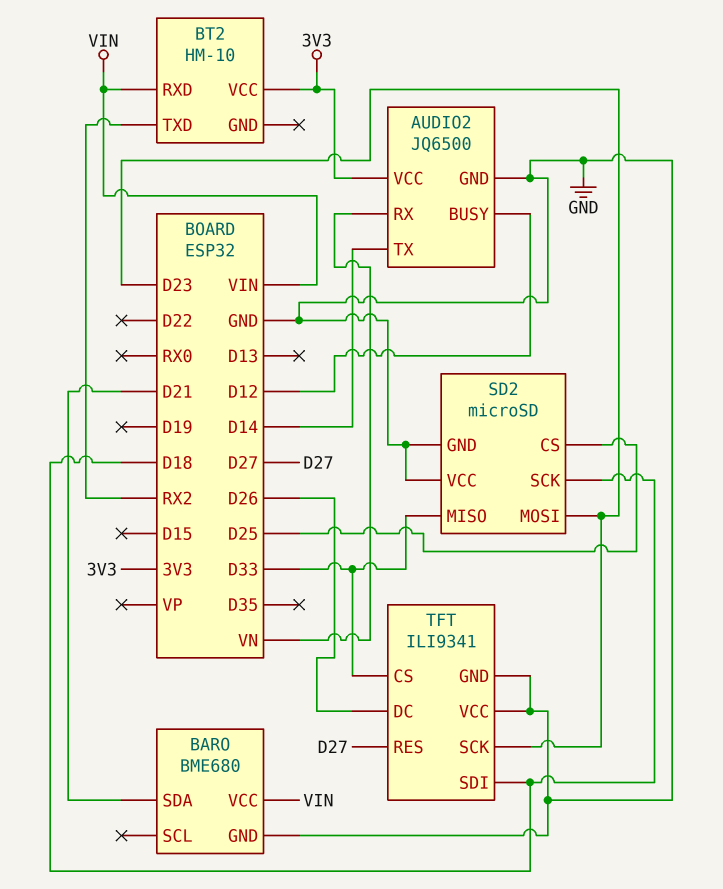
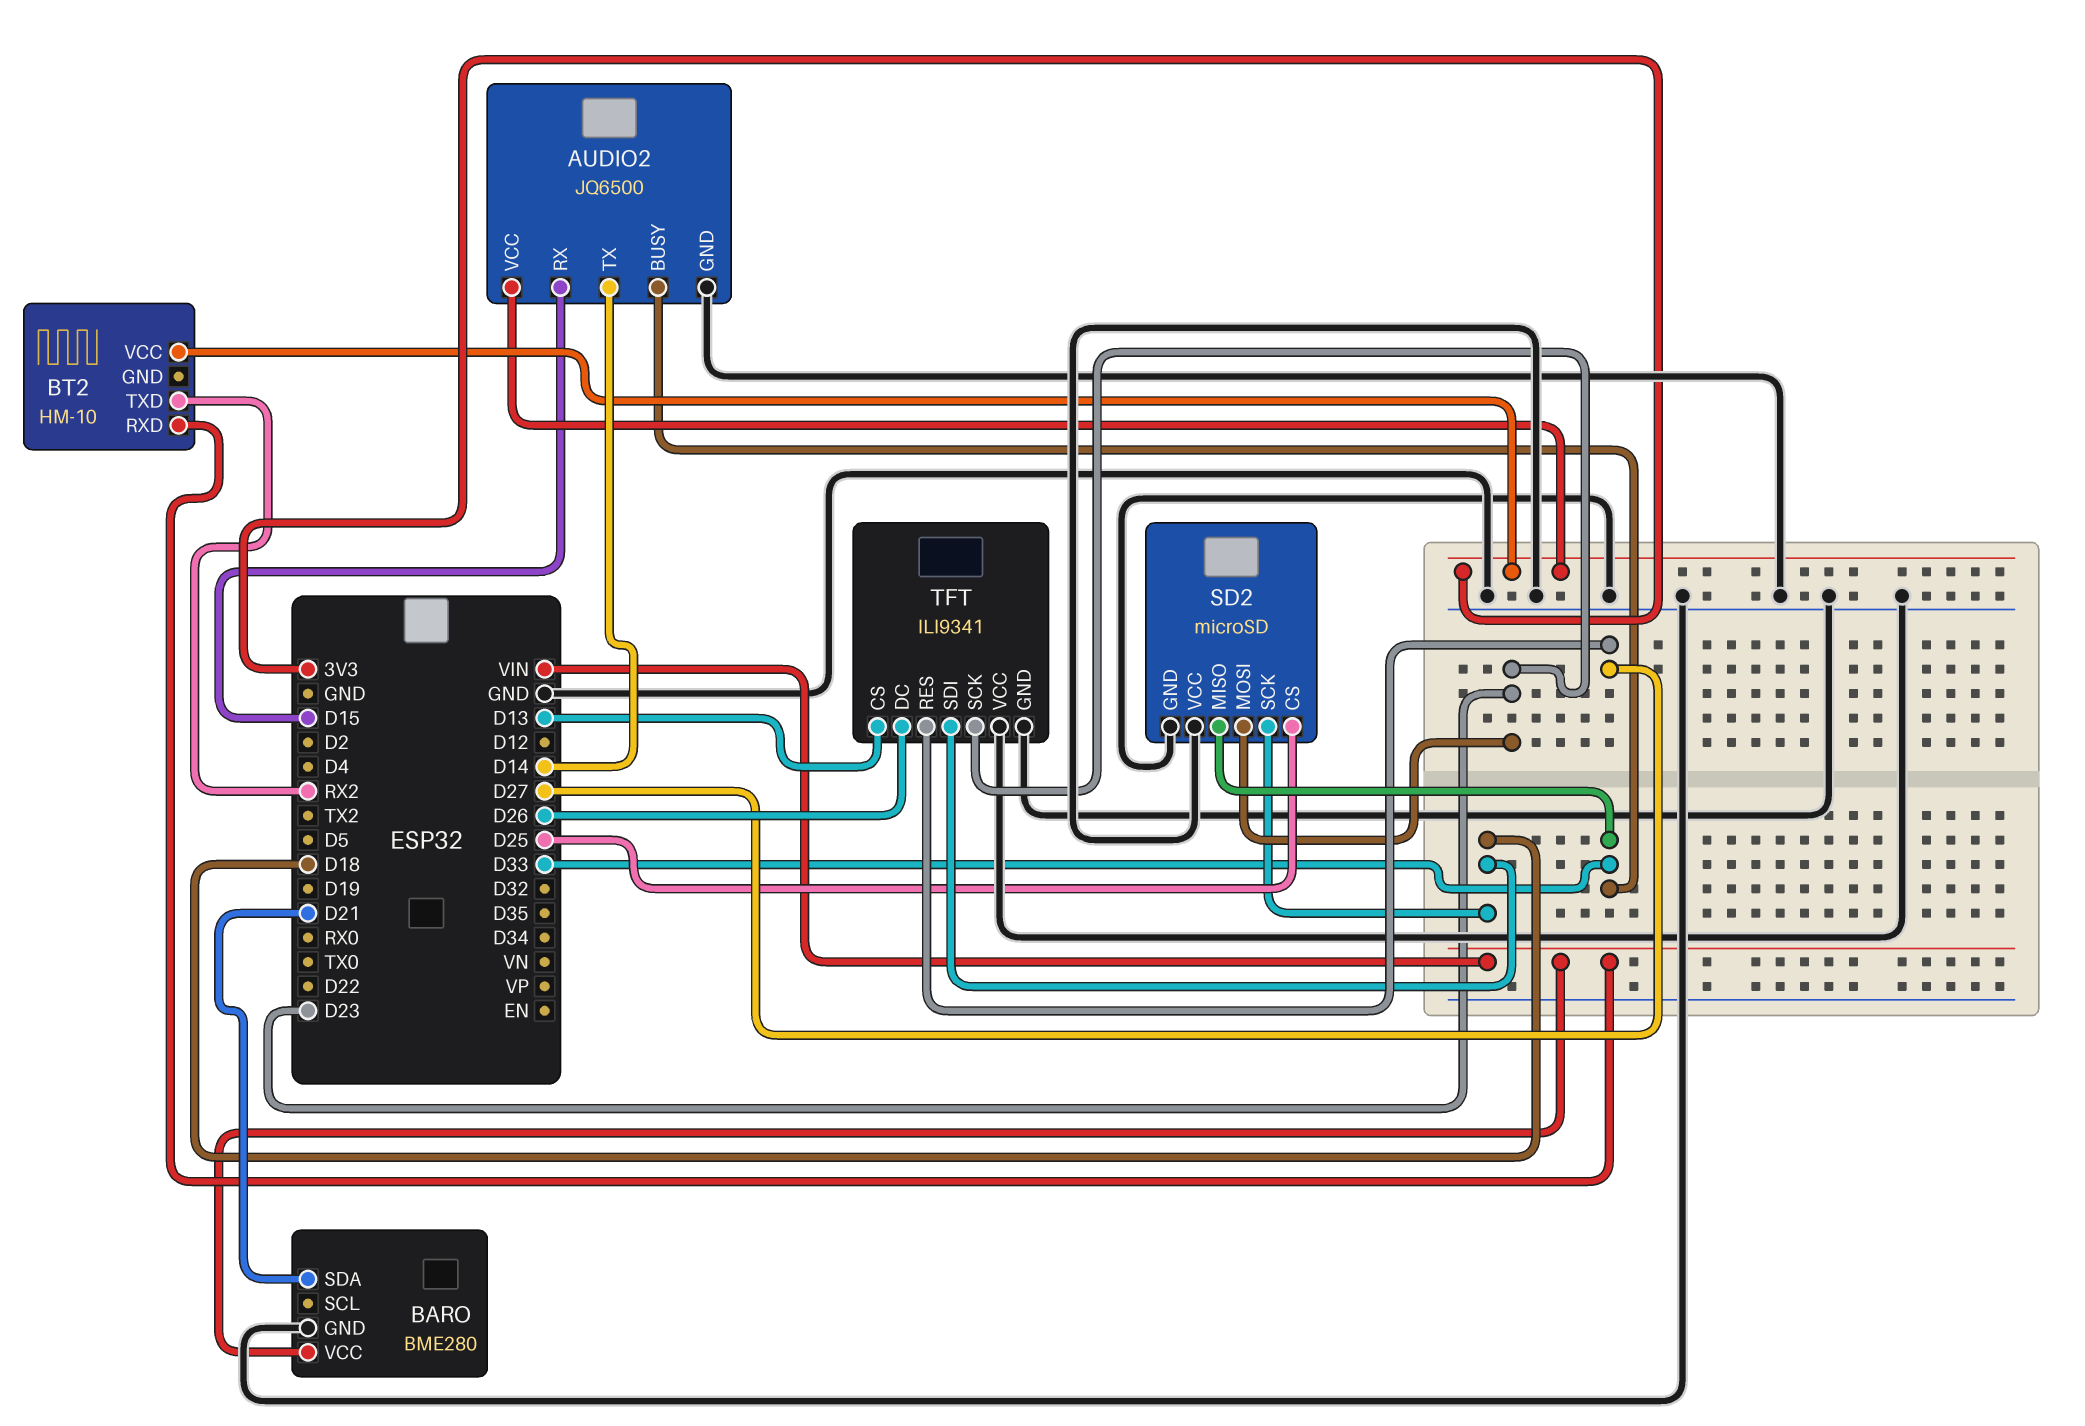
AUDIO2 pin BUSY: D12 -> D33
AUDIO2 pin RX: VN -> D15
BARO: BME680 -> BME280
TFT pin CS: D33 -> D13

